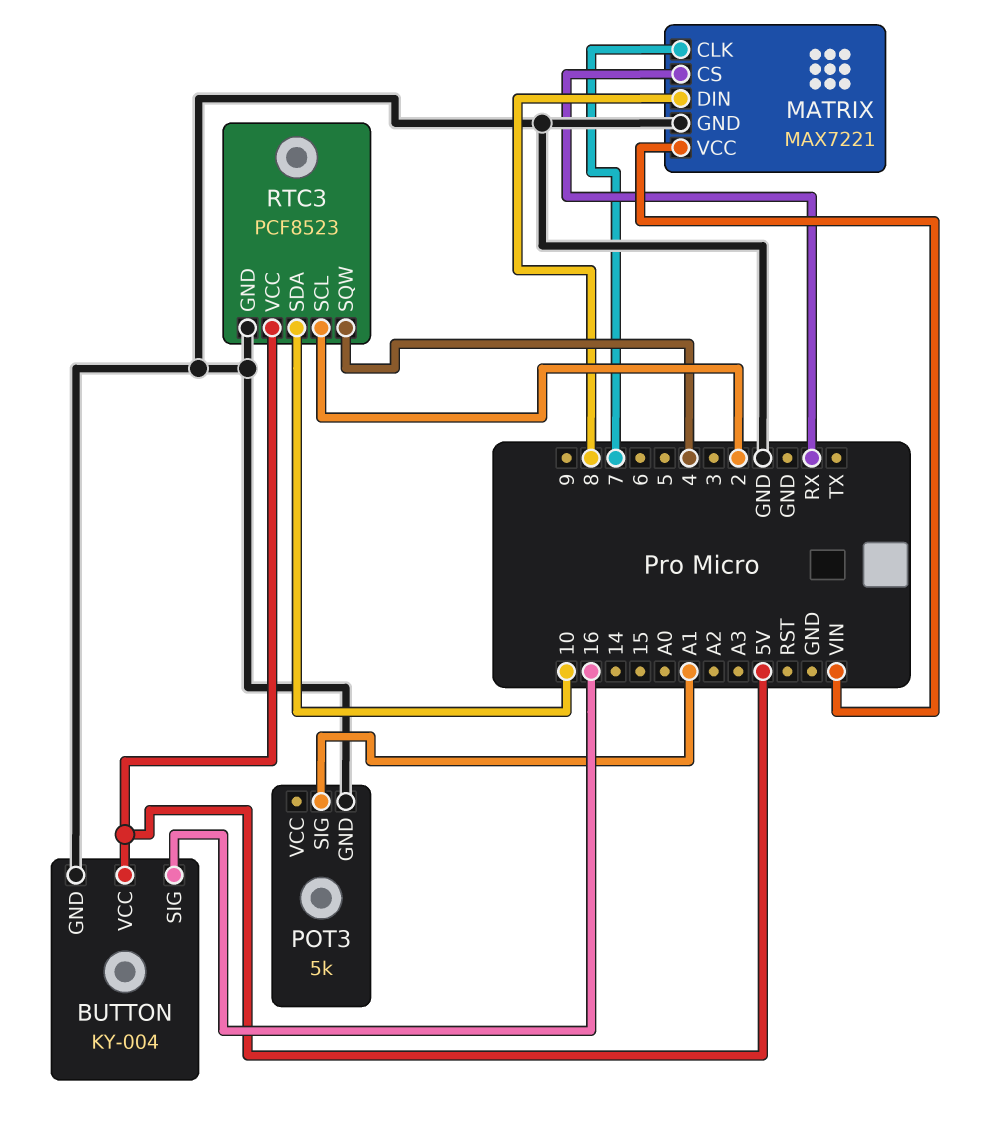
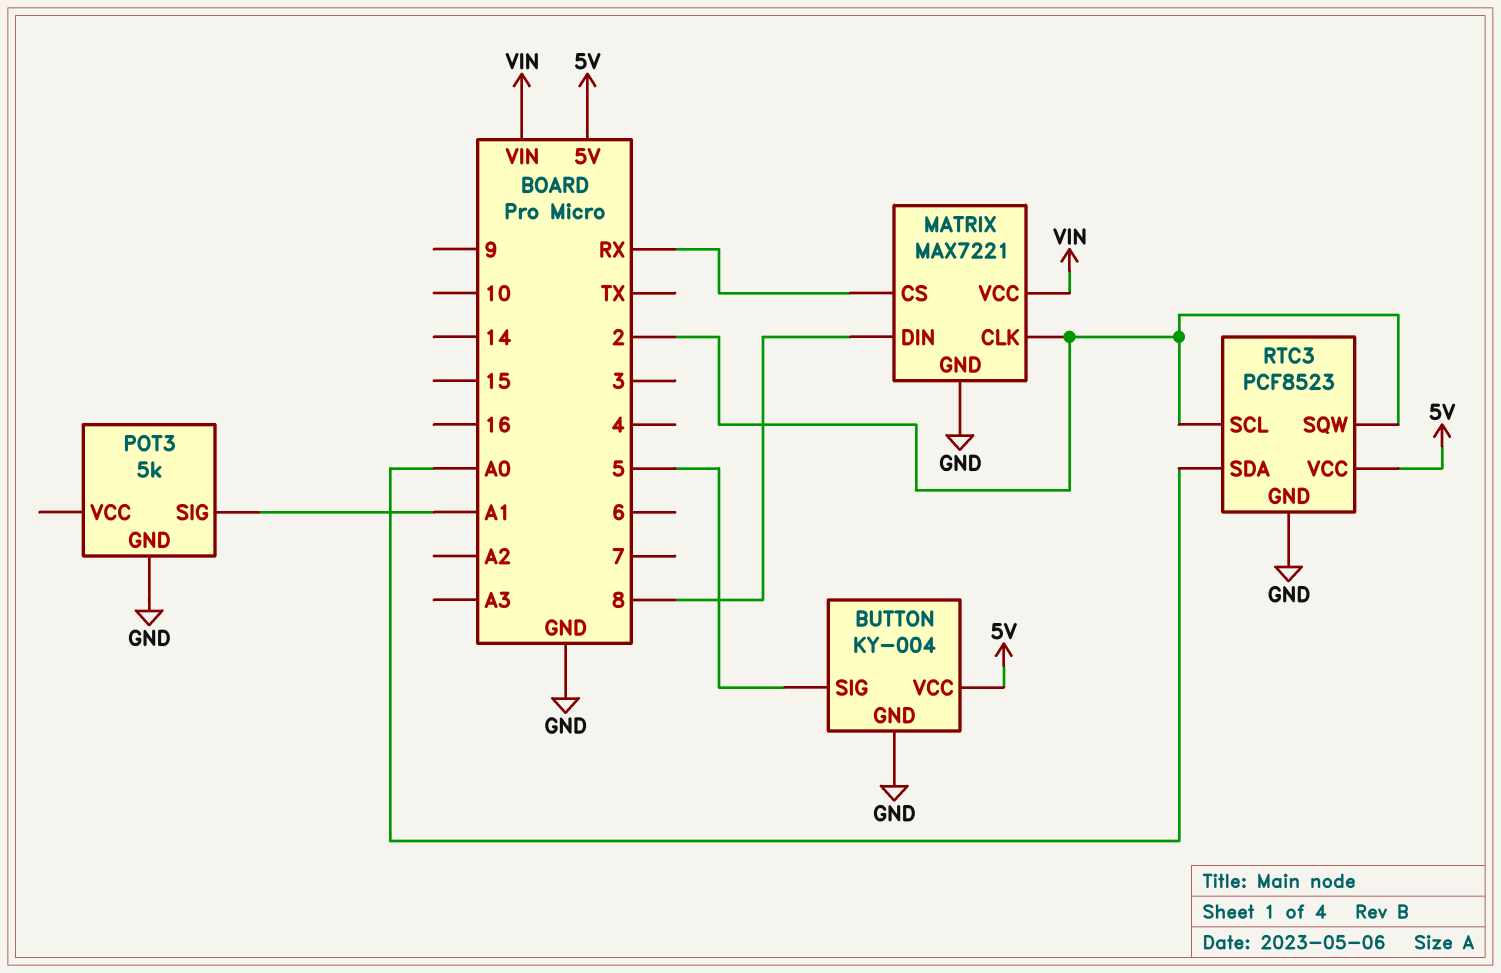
BUTTON pin SIG: 16 -> 5
MATRIX pin CLK: 7 -> 2
RTC3 pin SDA: 10 -> A0
RTC3 pin SQW: 4 -> 2

